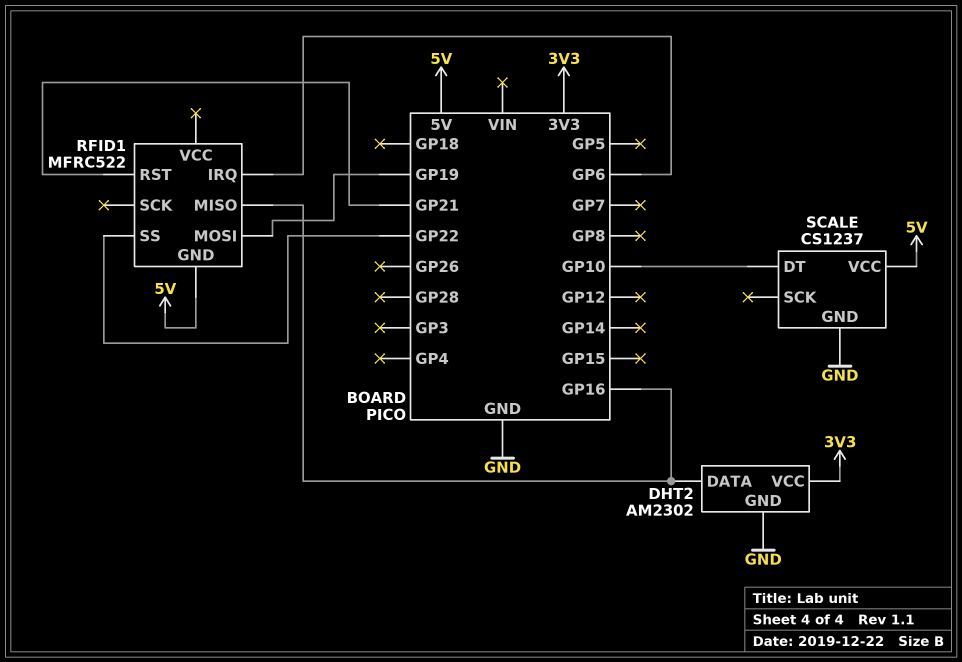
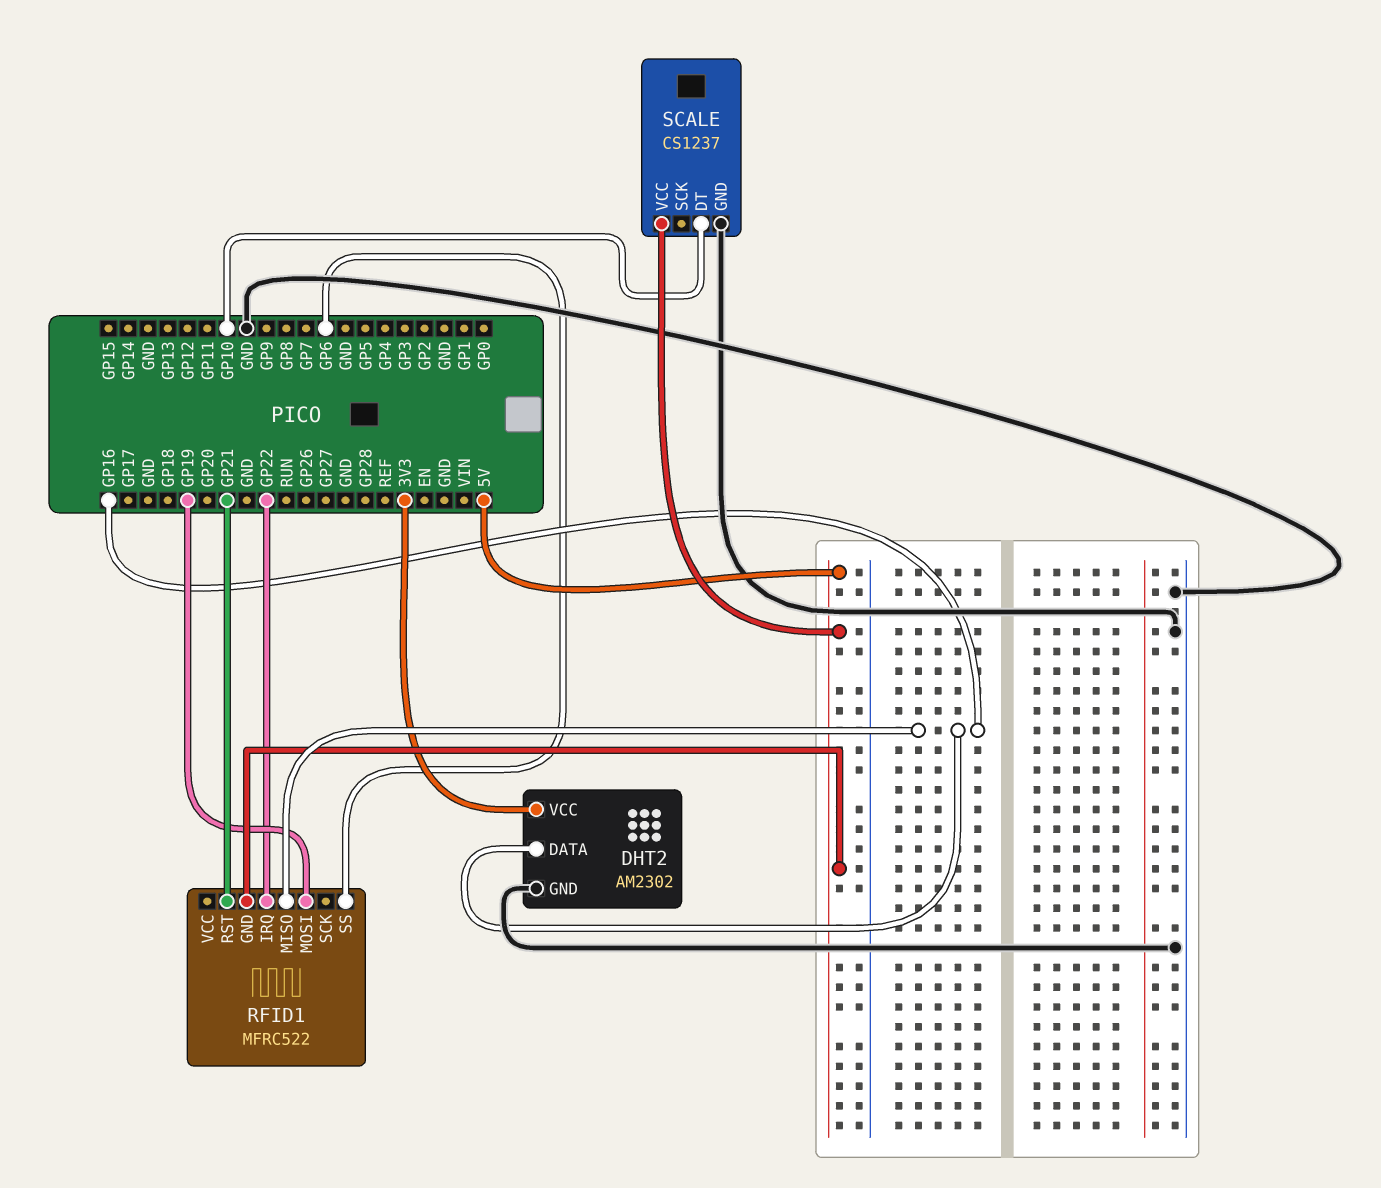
RFID1 pin IRQ: GP6 -> GP22
RFID1 pin SS: GP22 -> GP6

